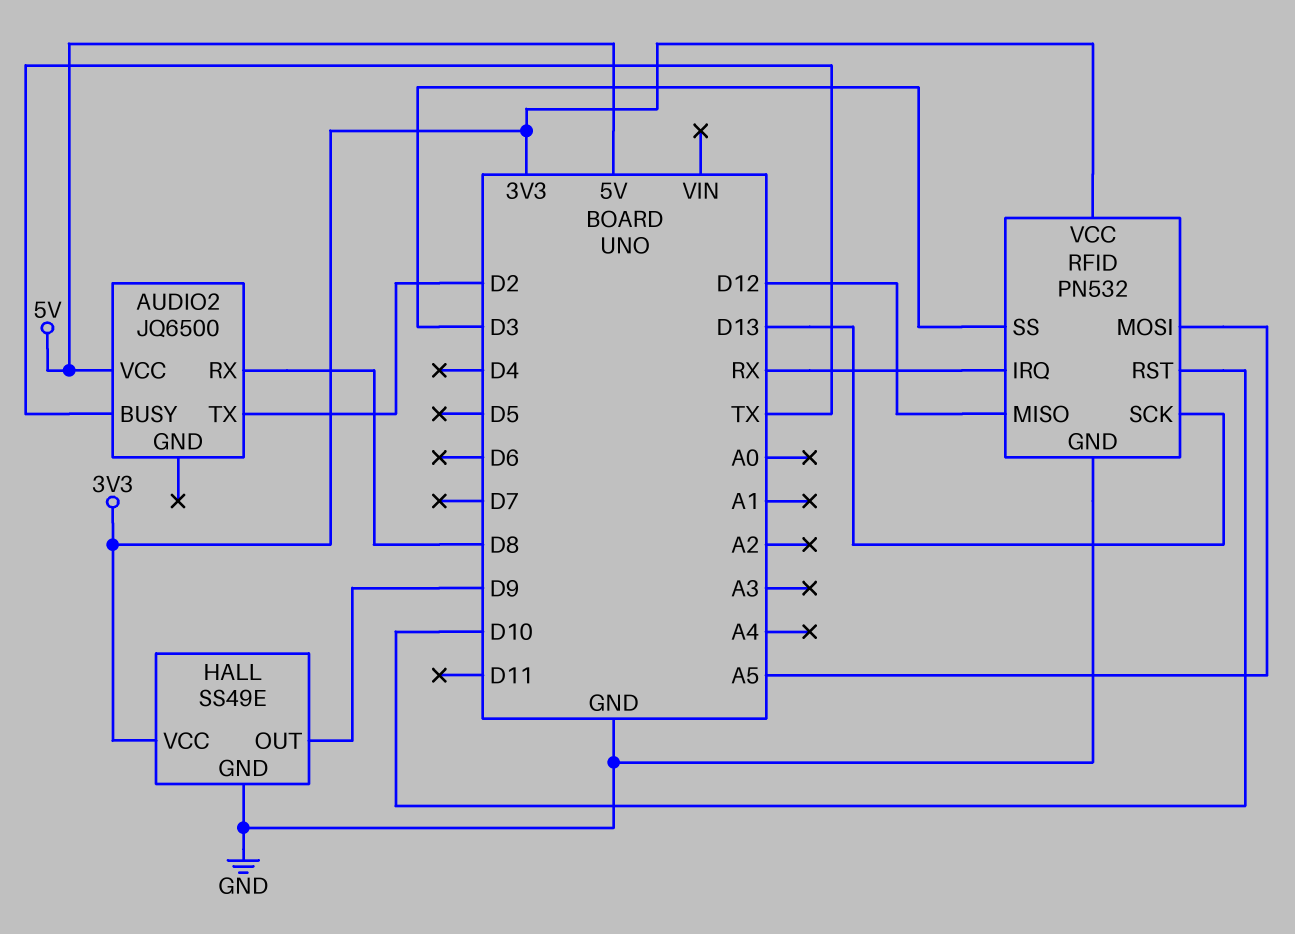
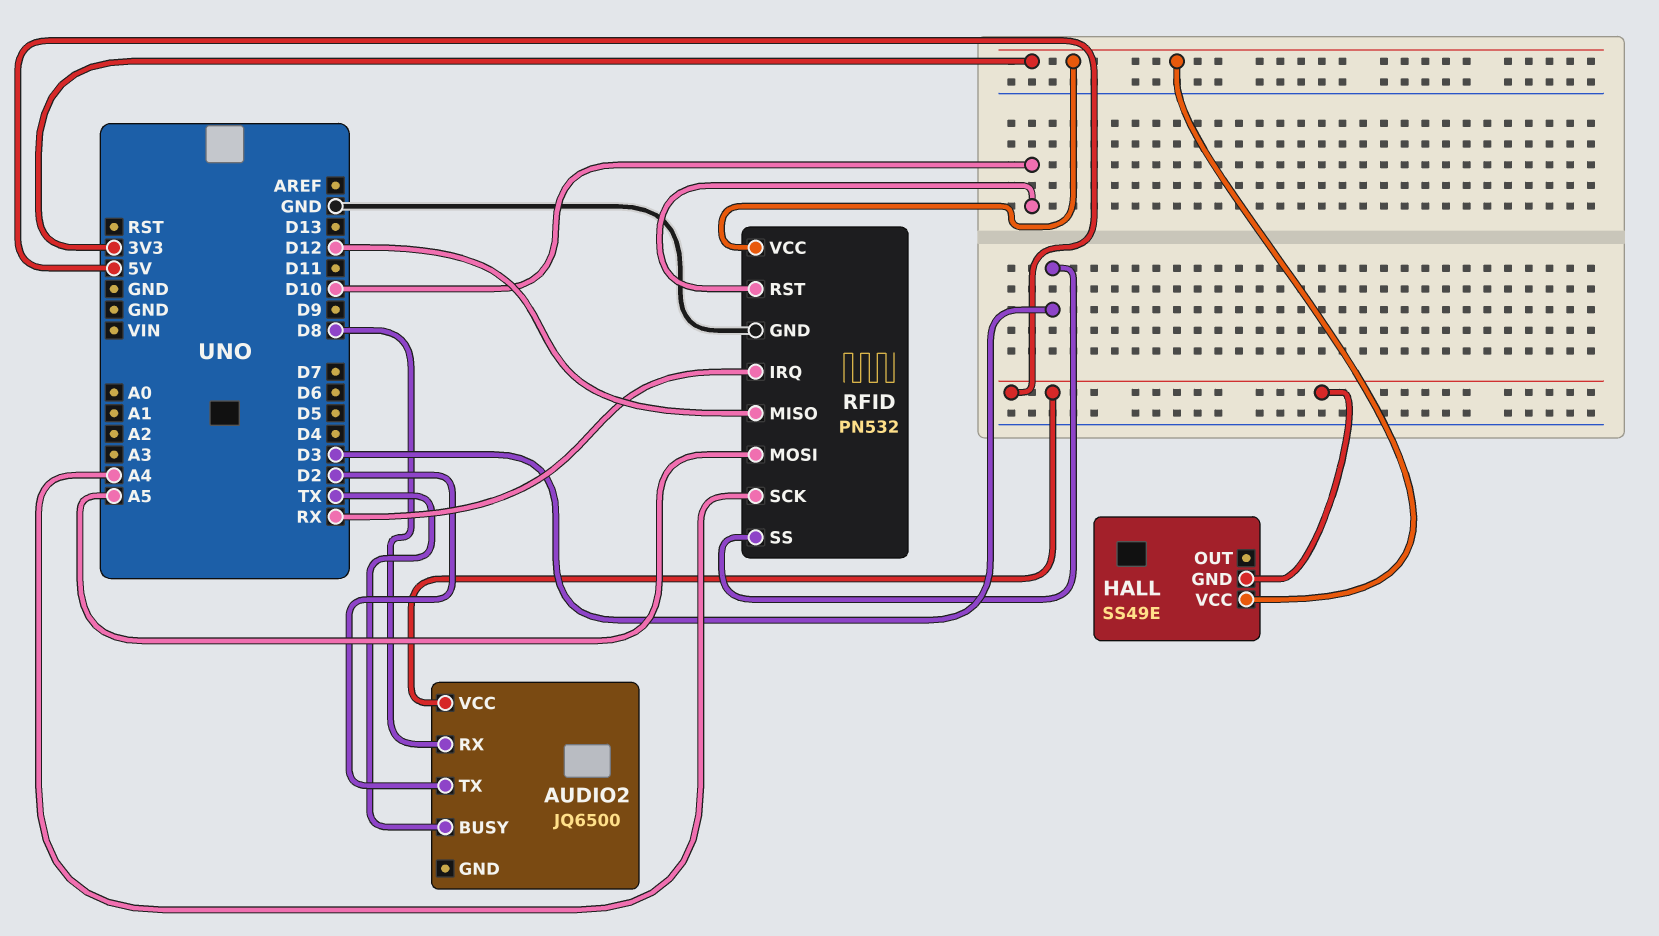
HALL pin GND: GND -> 5V
HALL pin OUT: D9 -> none
RFID pin SCK: D13 -> A4

